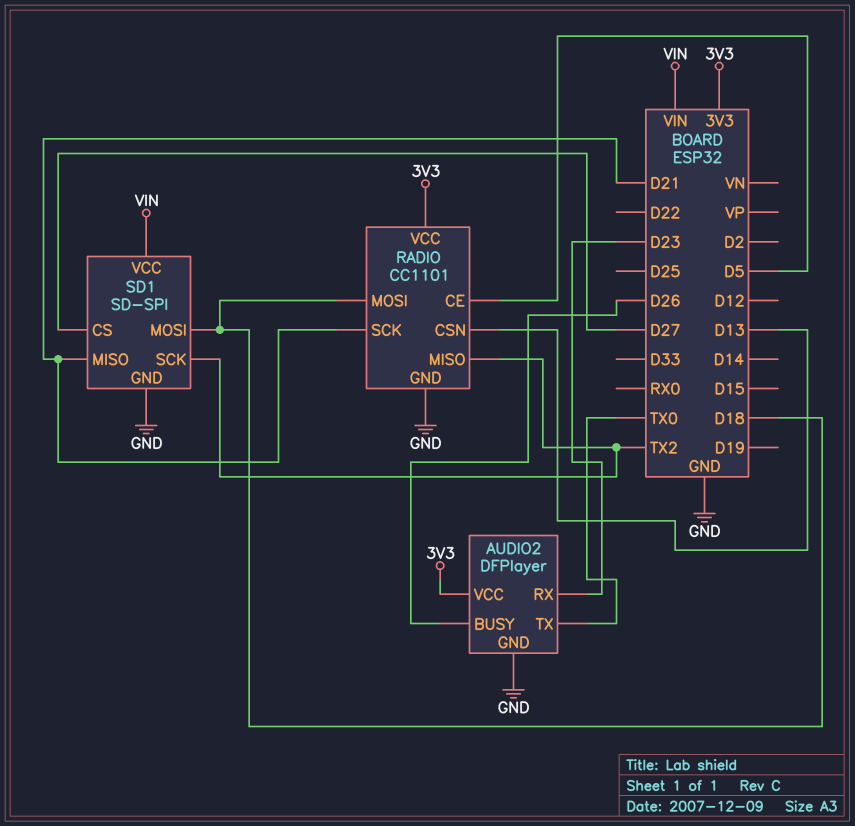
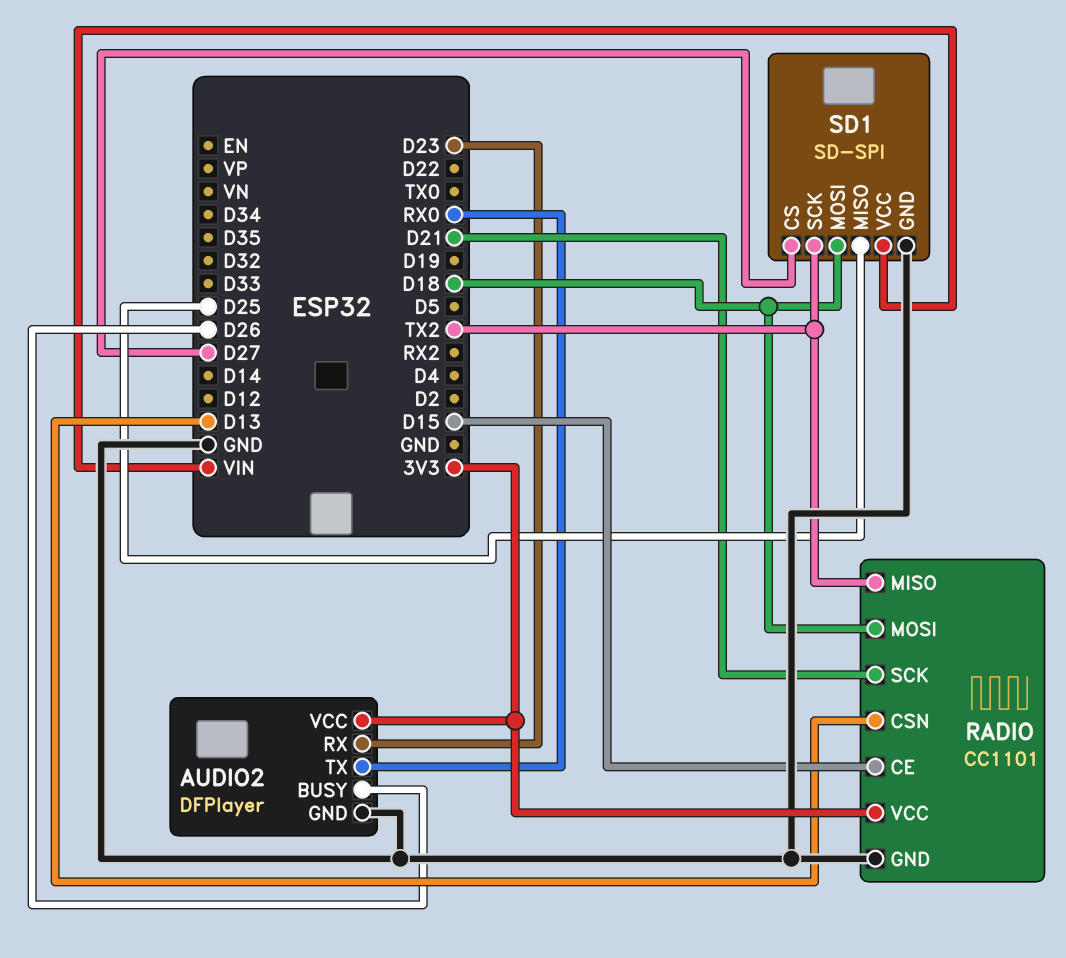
AUDIO2 pin TX: TX0 -> RX0
RADIO pin CE: D5 -> D15
SD1 pin MISO: D21 -> D25

